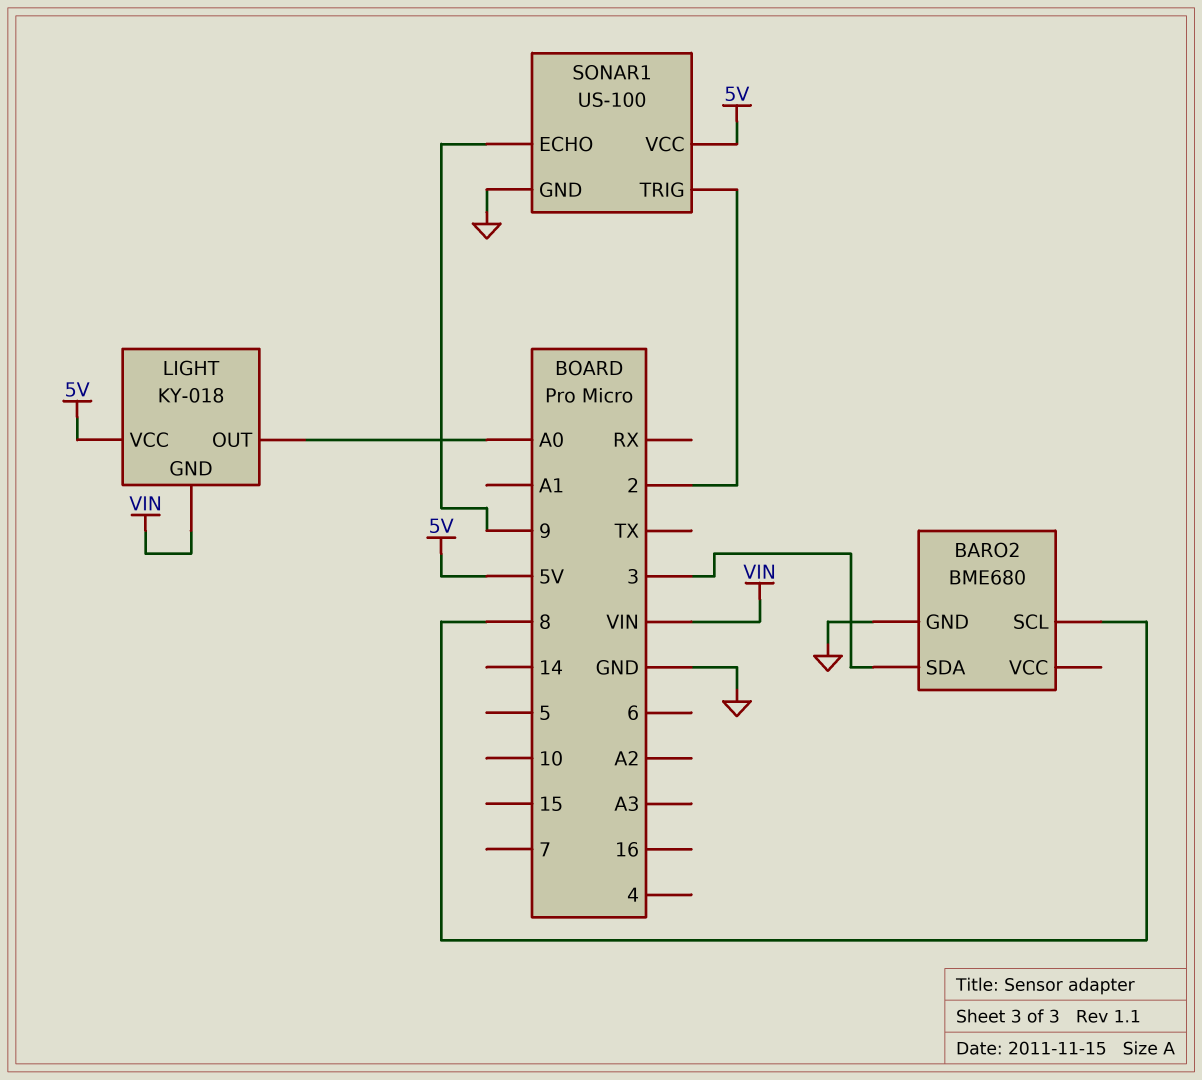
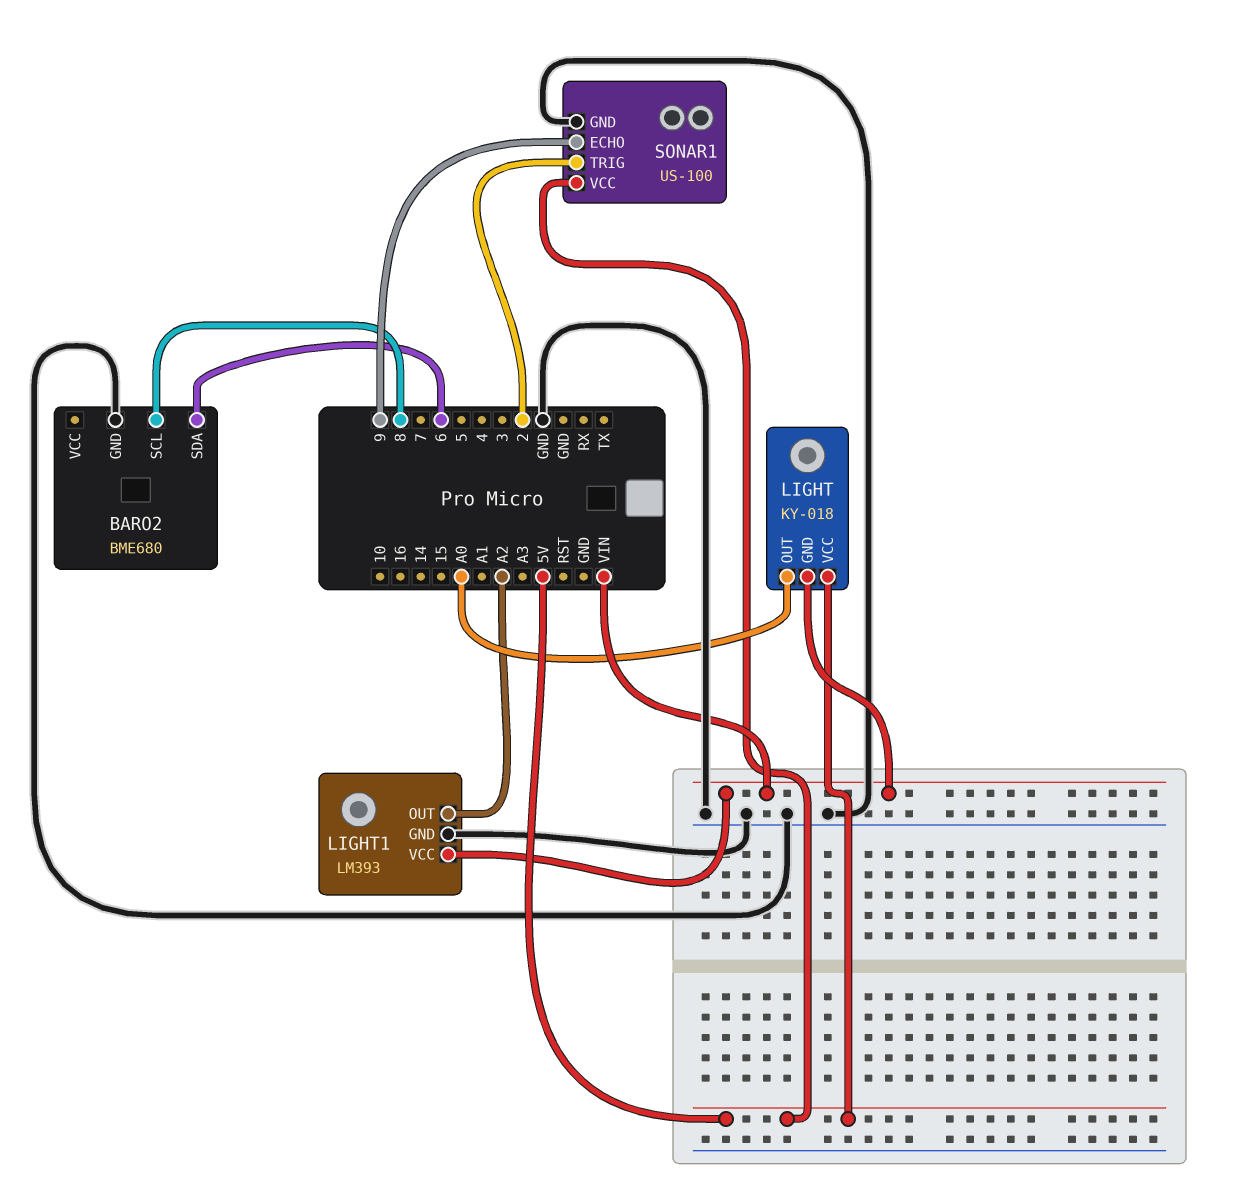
BARO2 pin SDA: 3 -> 6
LIGHT1: none -> LM393
LIGHT1 pin GND: none -> GND
LIGHT1 pin OUT: none -> A2
LIGHT1 pin VCC: none -> VIN

